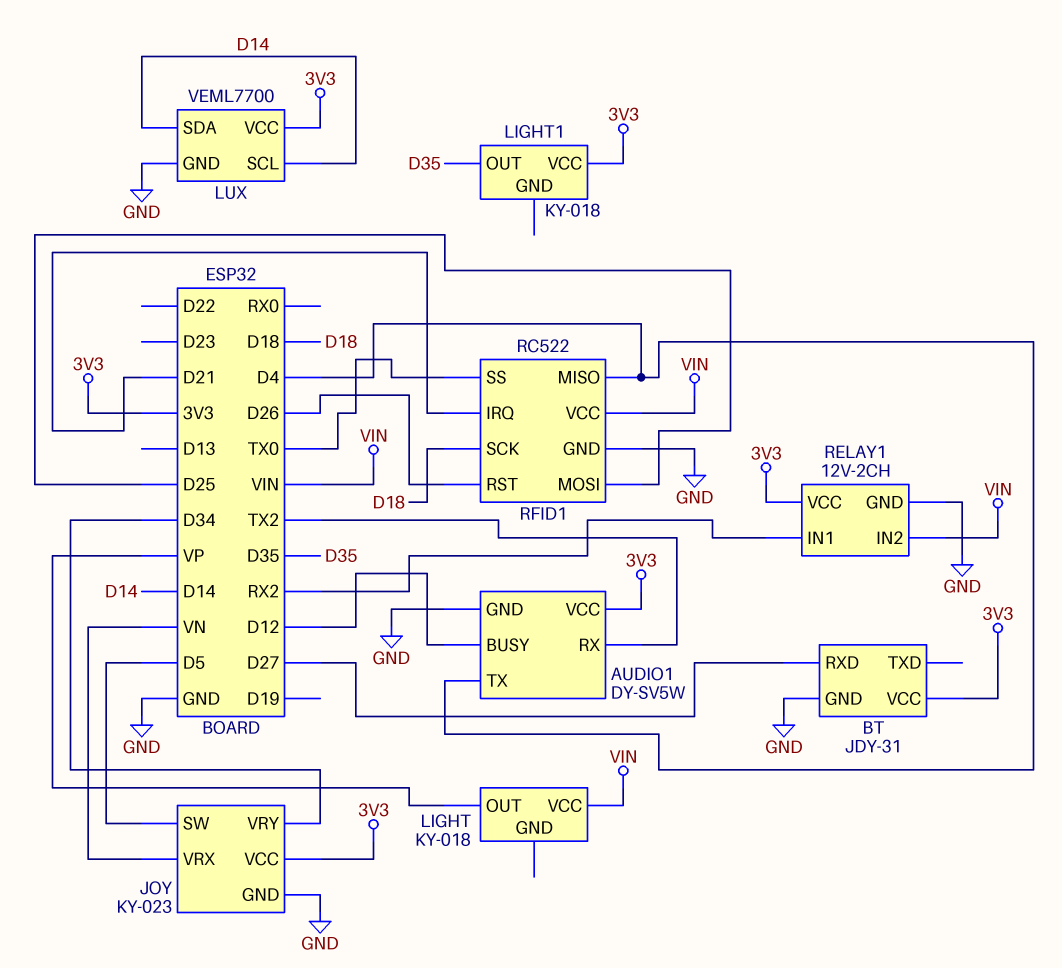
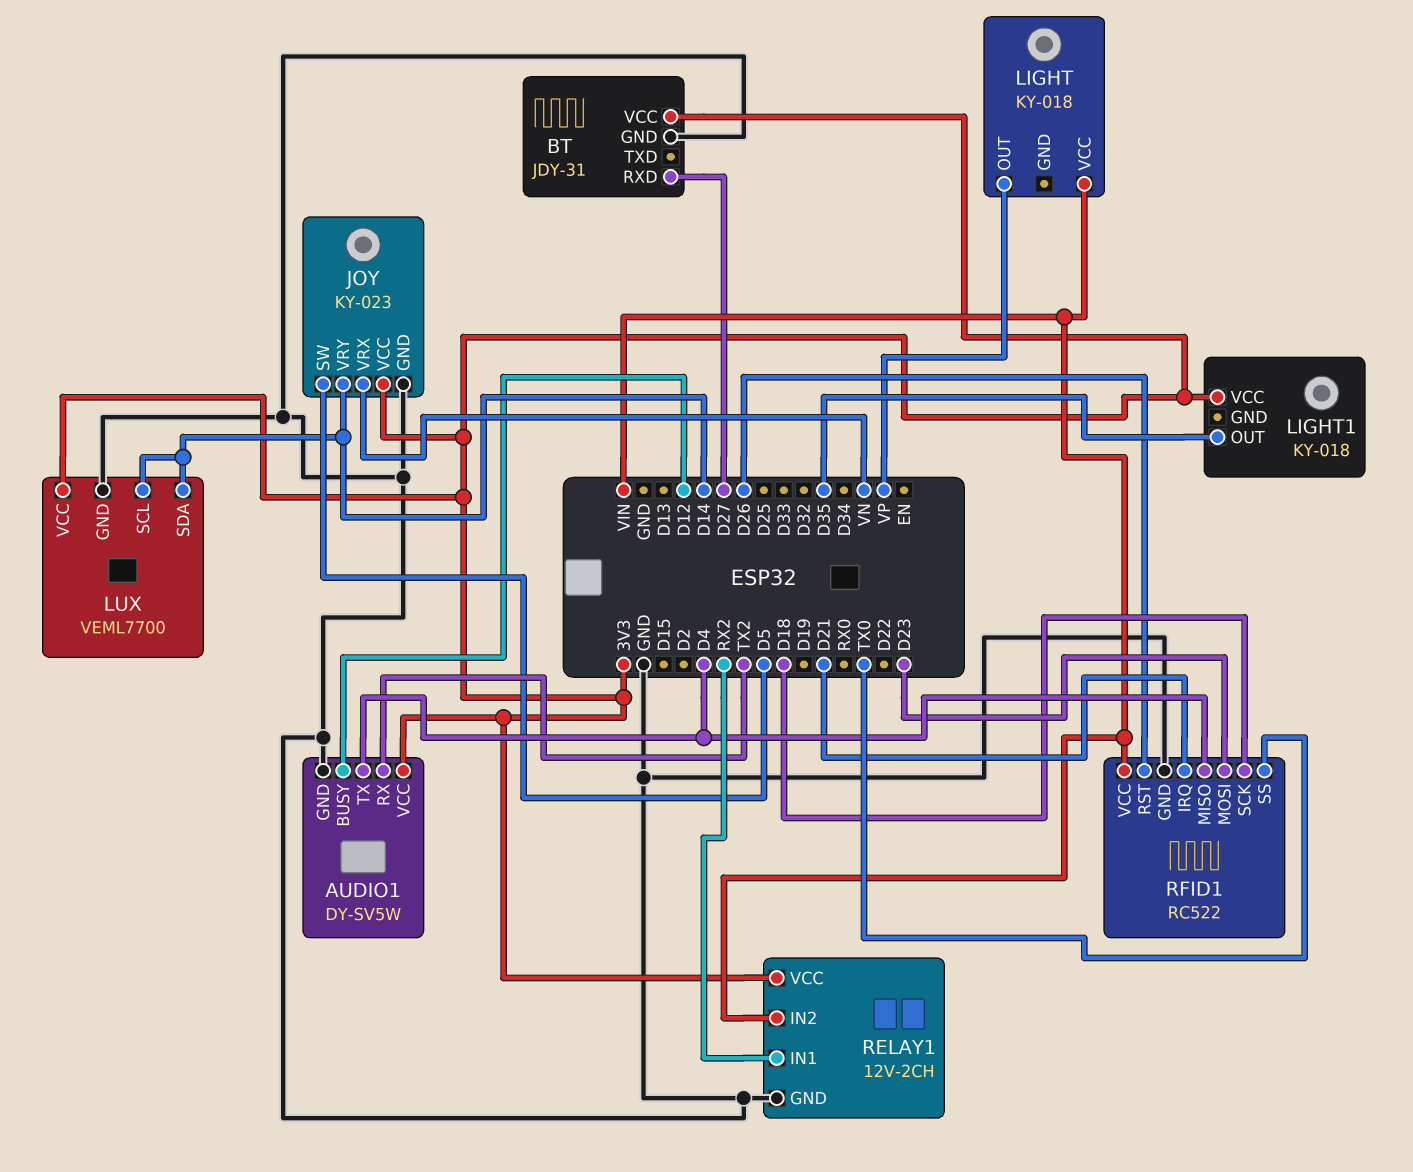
JOY pin VRY: D34 -> D14
RFID1 pin MOSI: D25 -> D23

